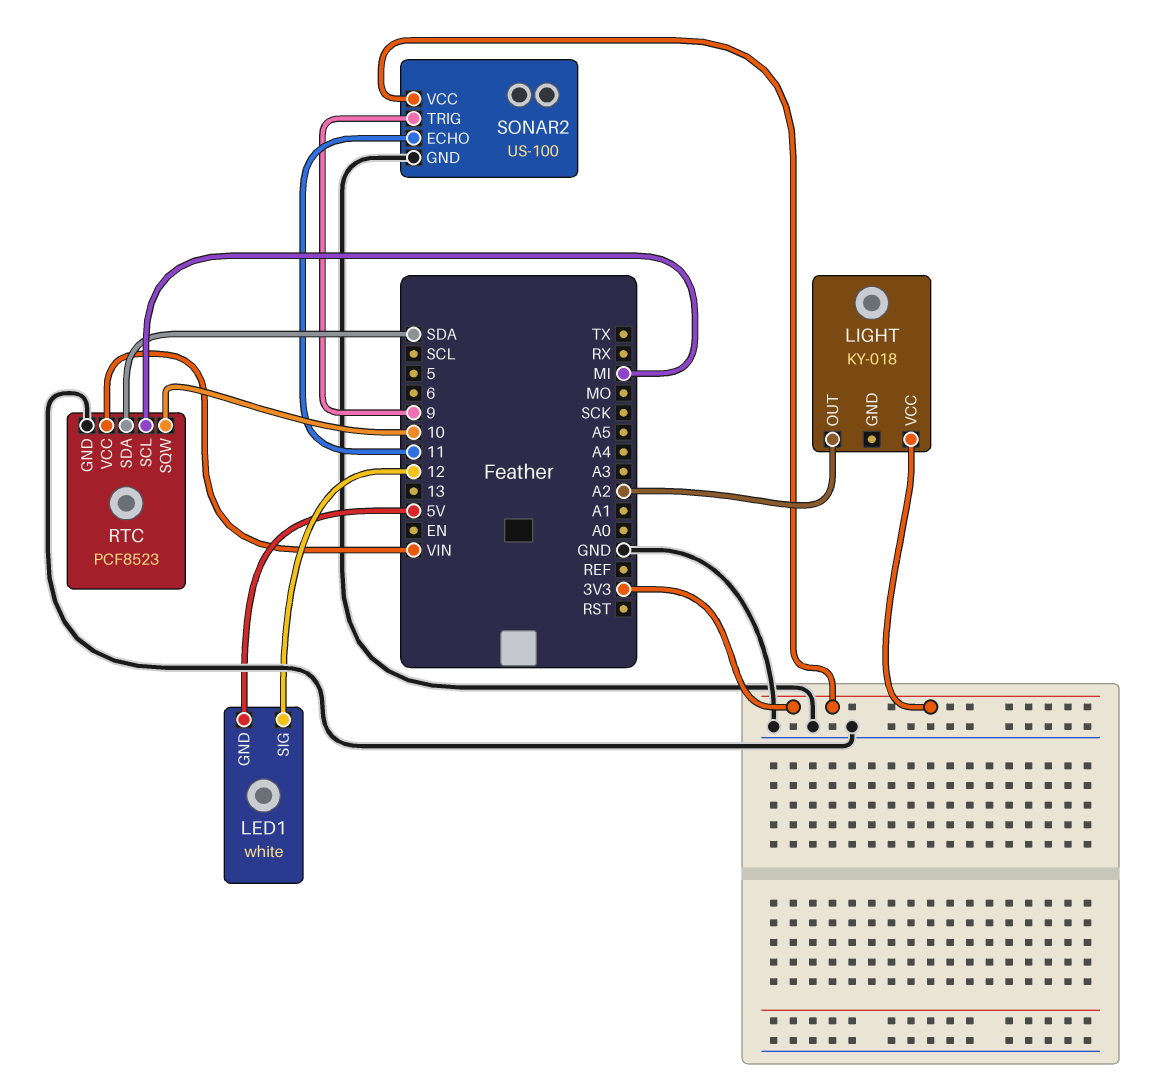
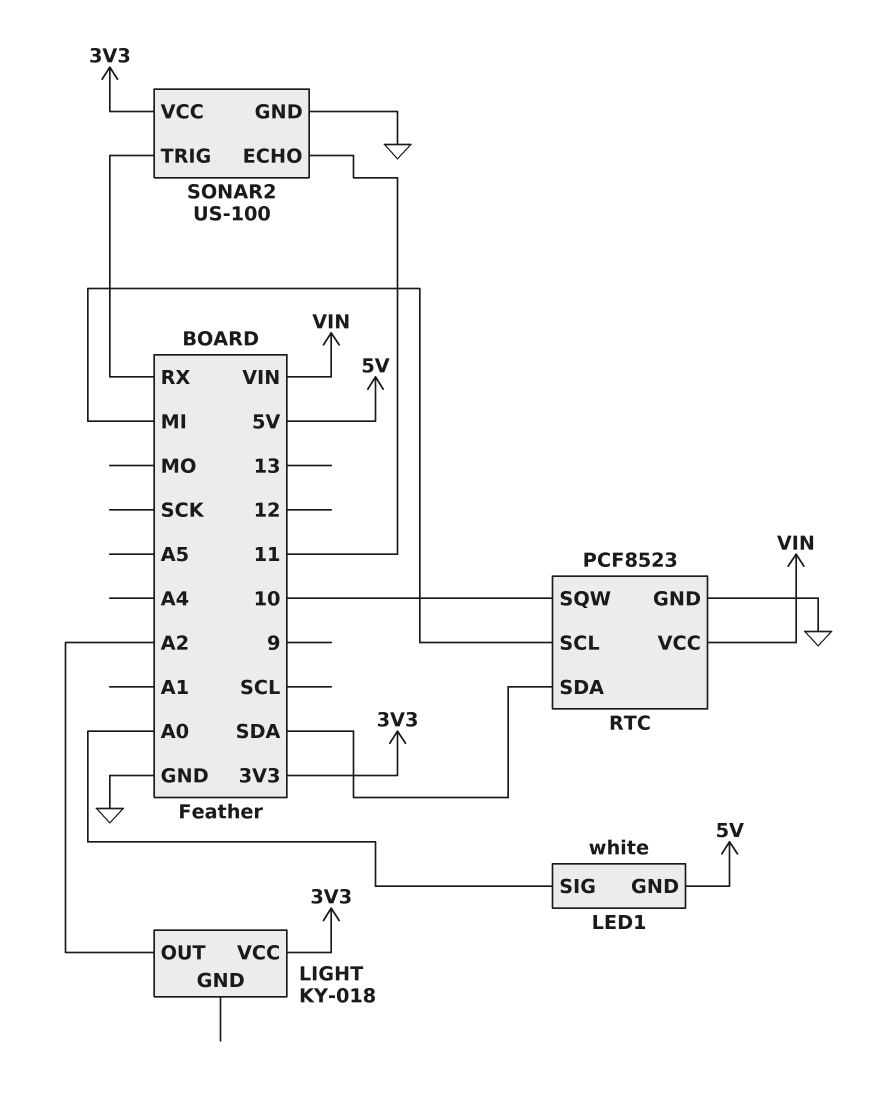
LED1 pin SIG: 12 -> A0
SONAR2 pin TRIG: 9 -> RX

